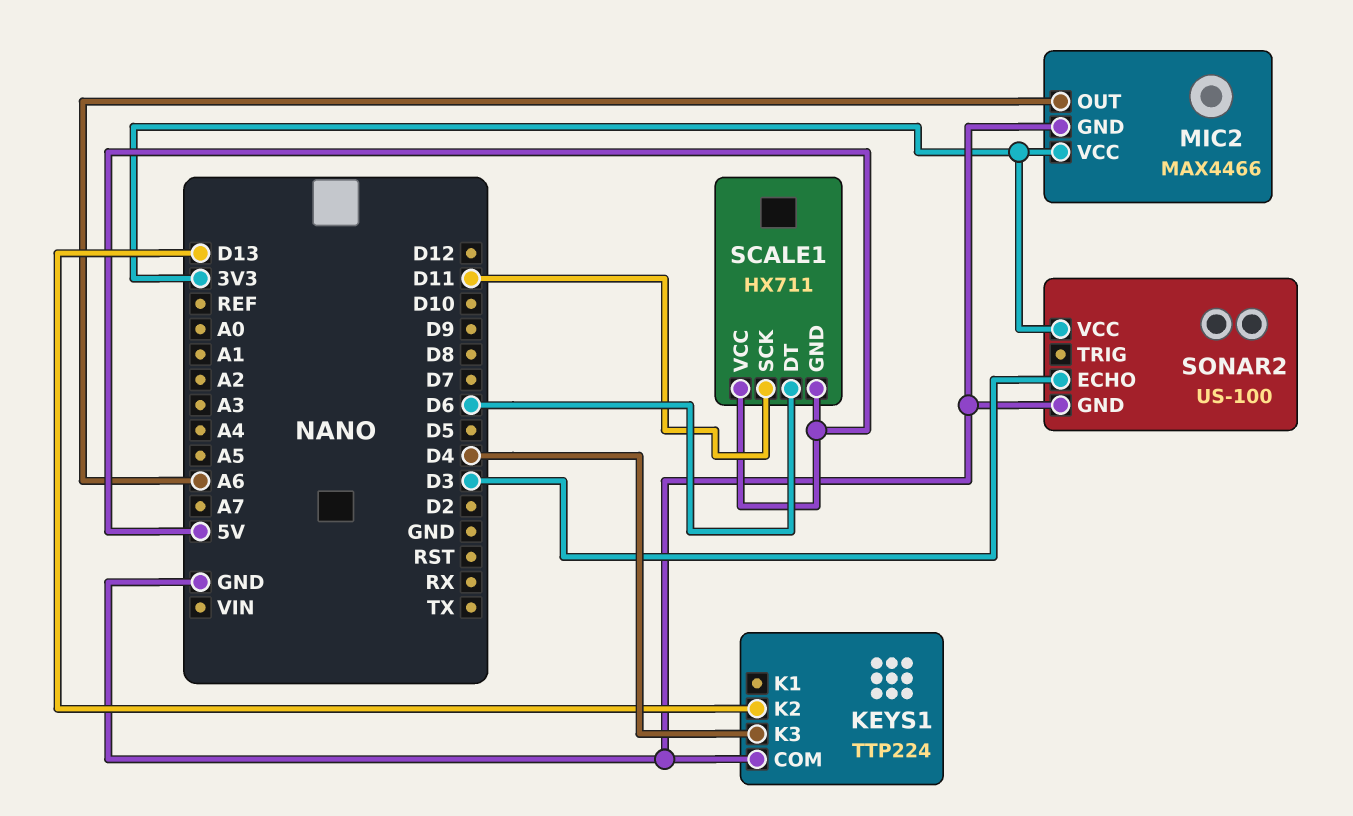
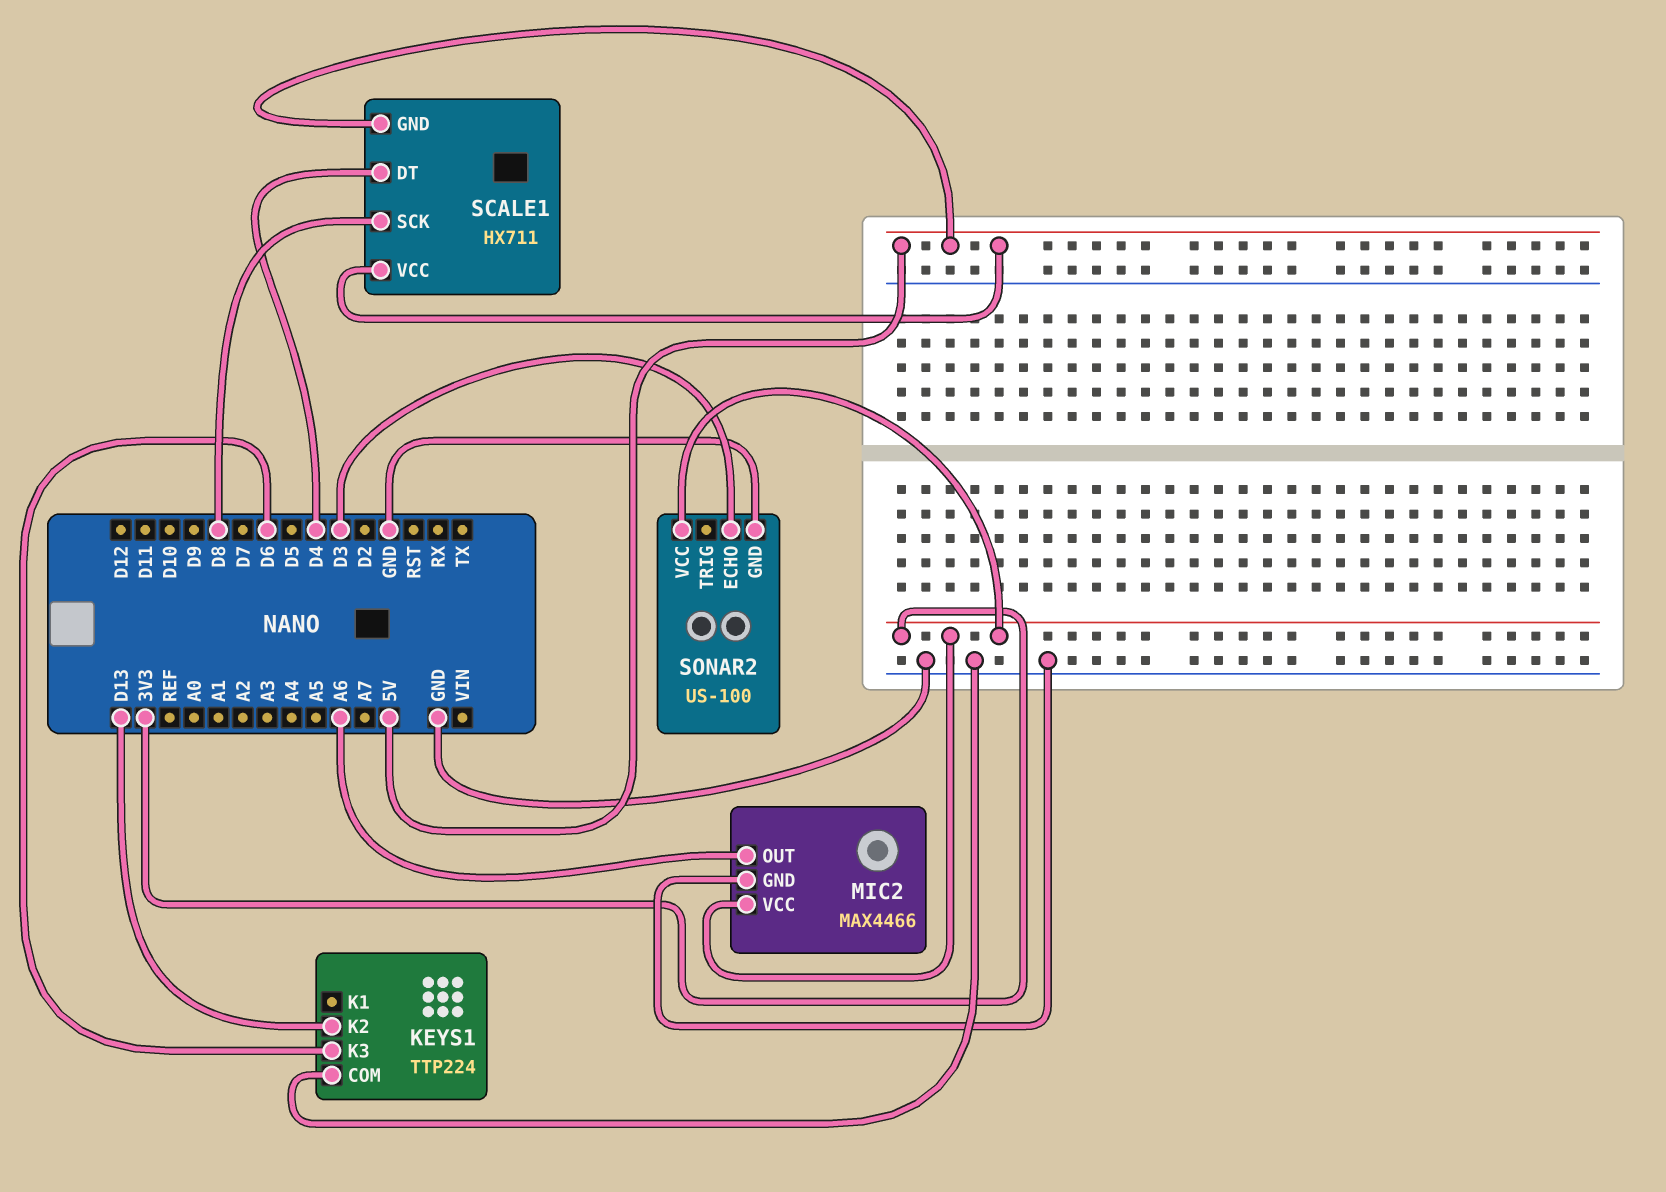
KEYS1 pin K3: D4 -> D6
SCALE1 pin DT: D6 -> D4
SCALE1 pin SCK: D11 -> D8

